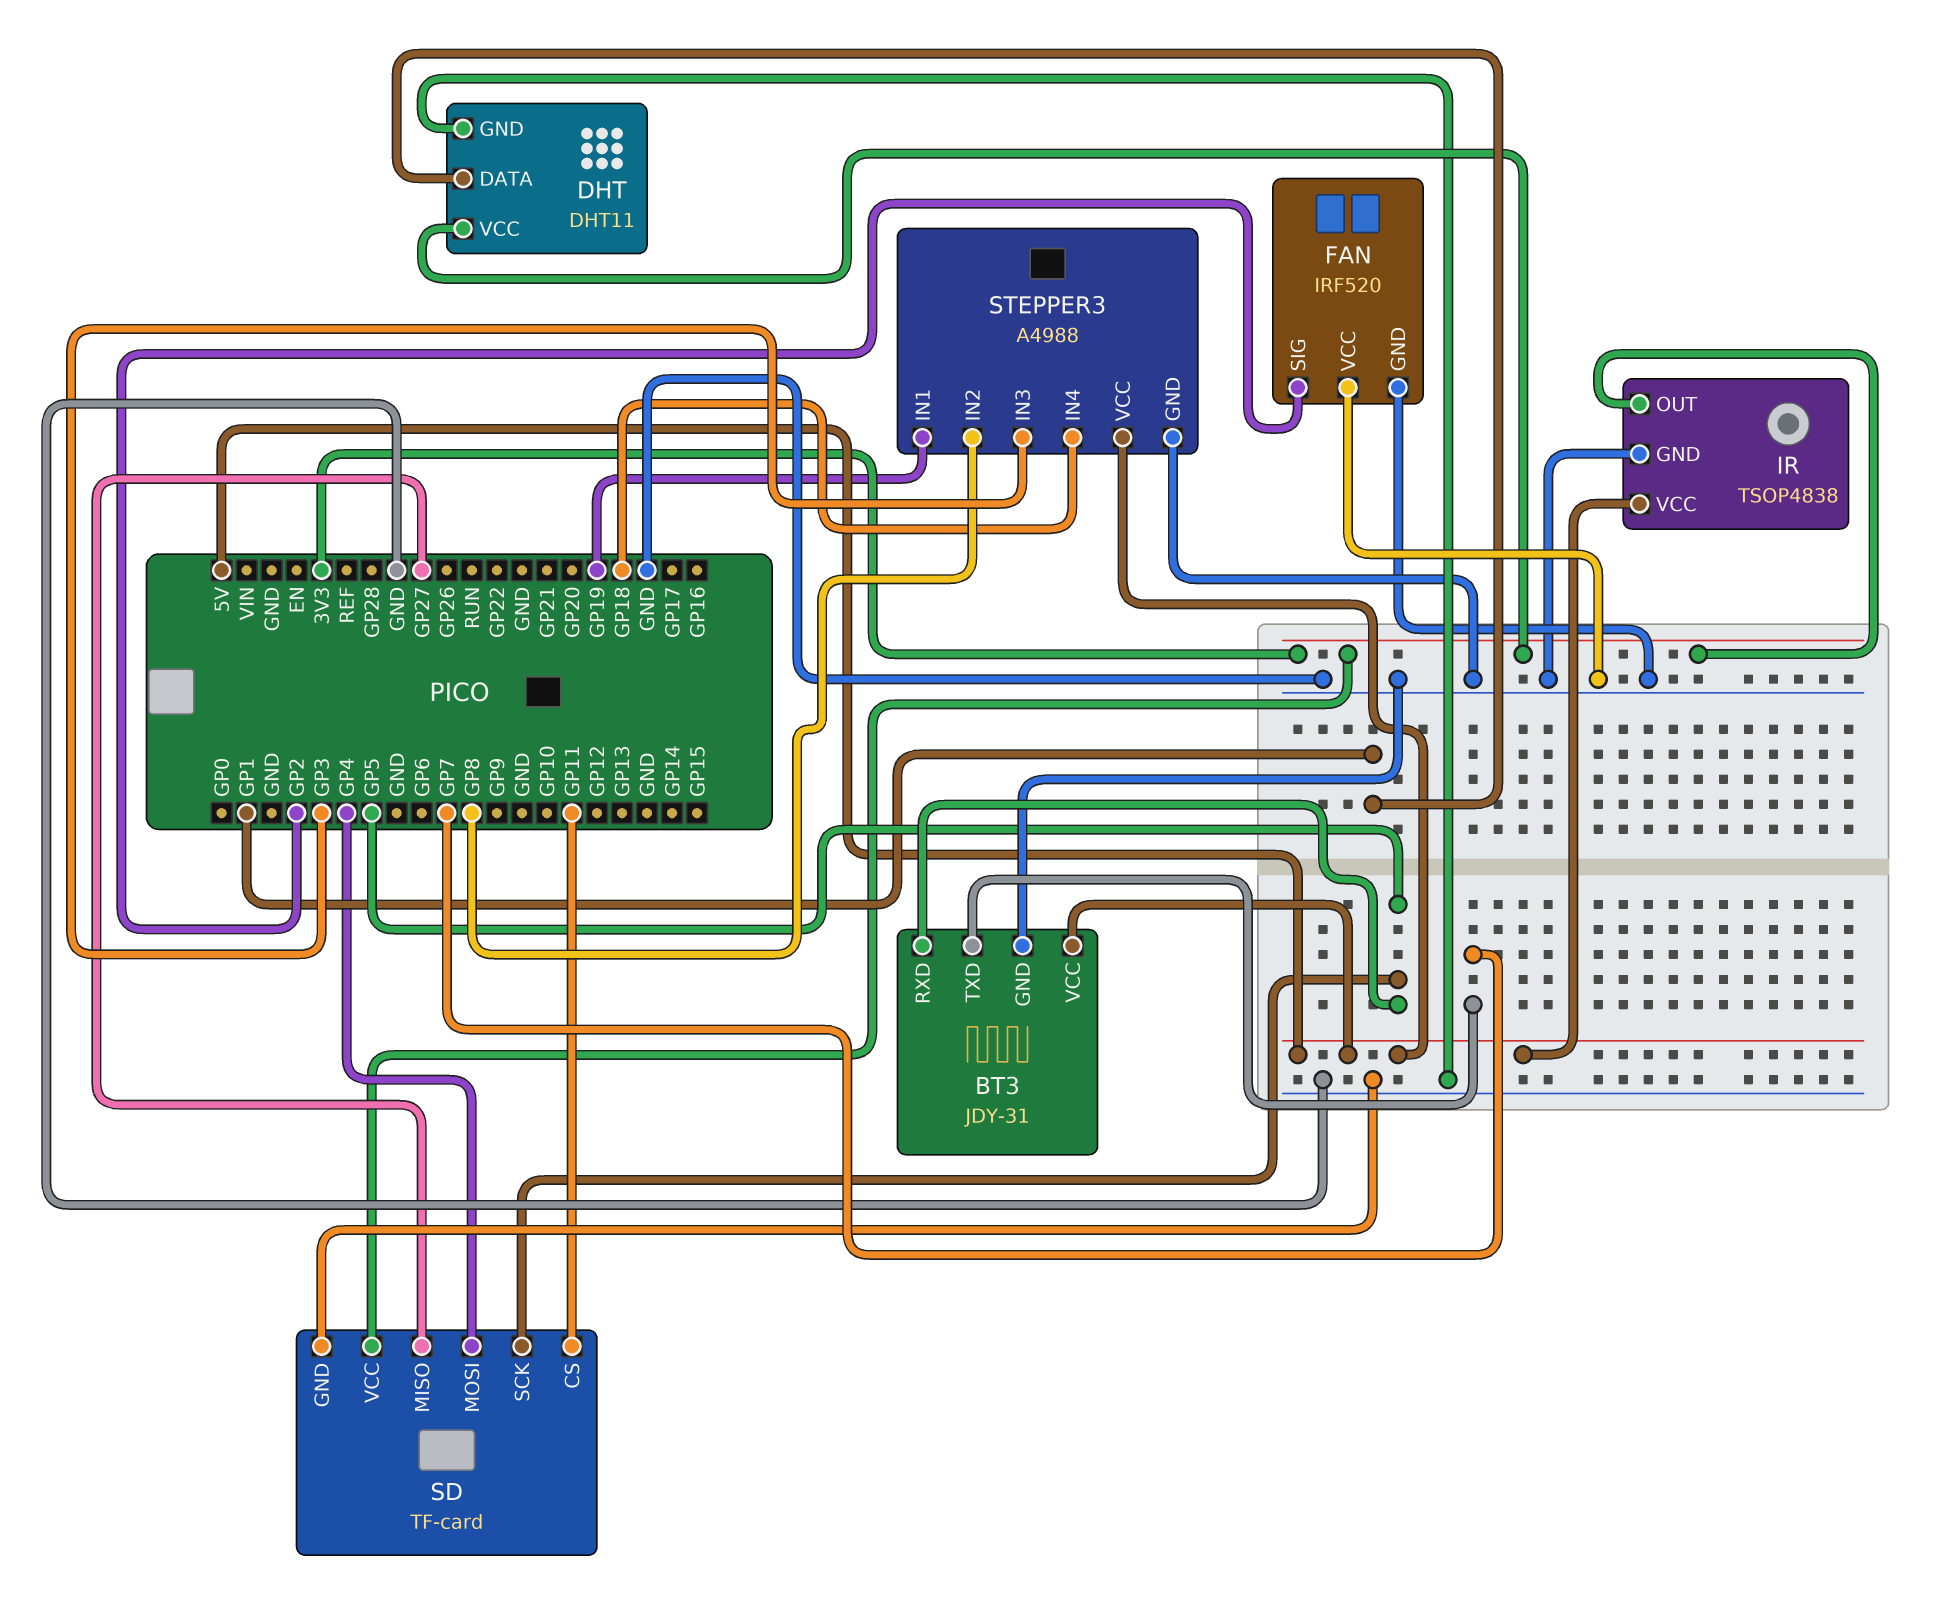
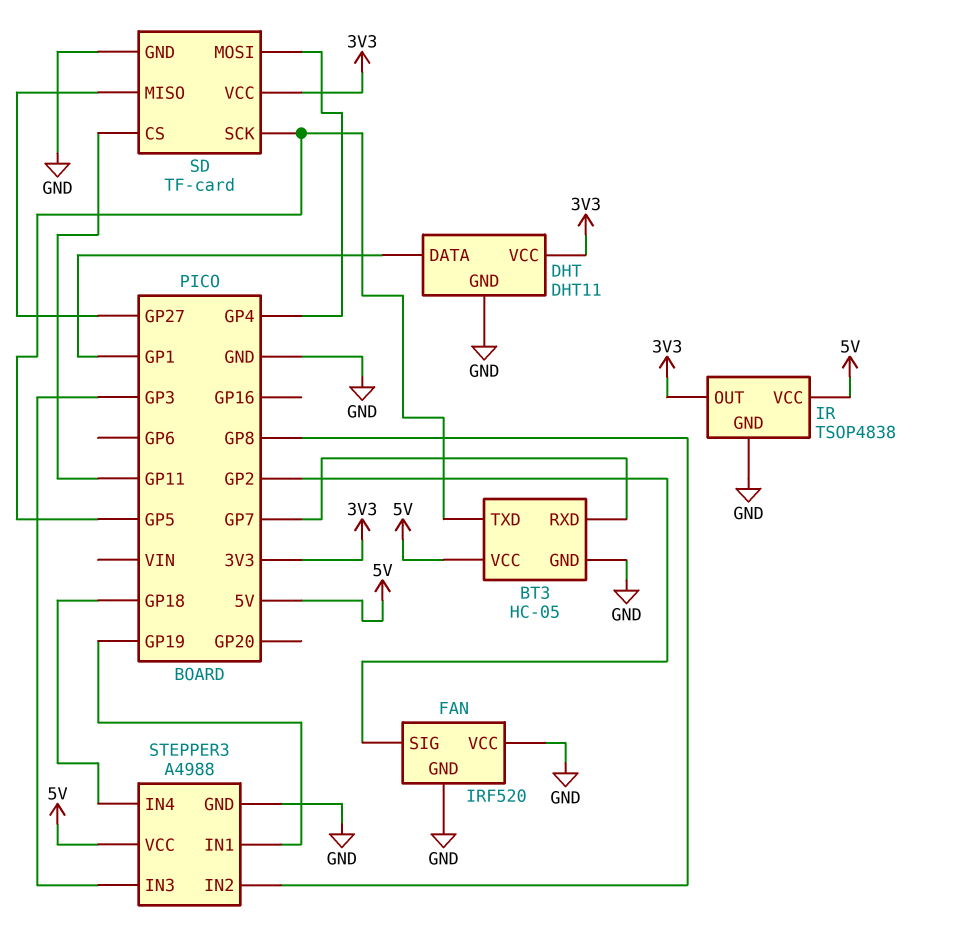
BT3: JDY-31 -> HC-05
BT3 pin RXD: GP5 -> GP7
BT3 pin TXD: GP7 -> GP5

